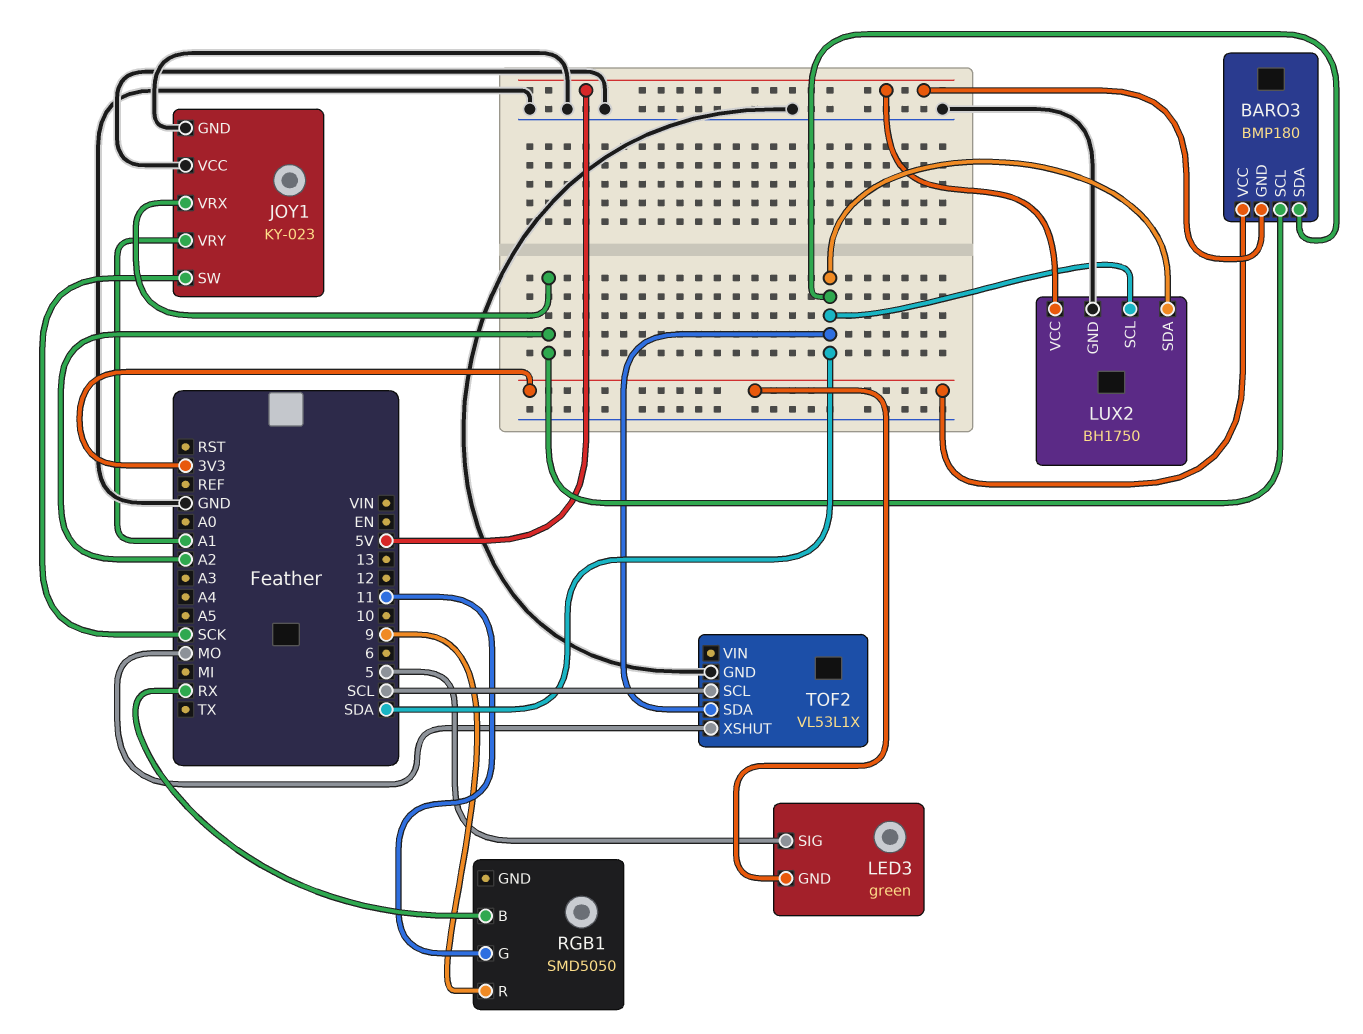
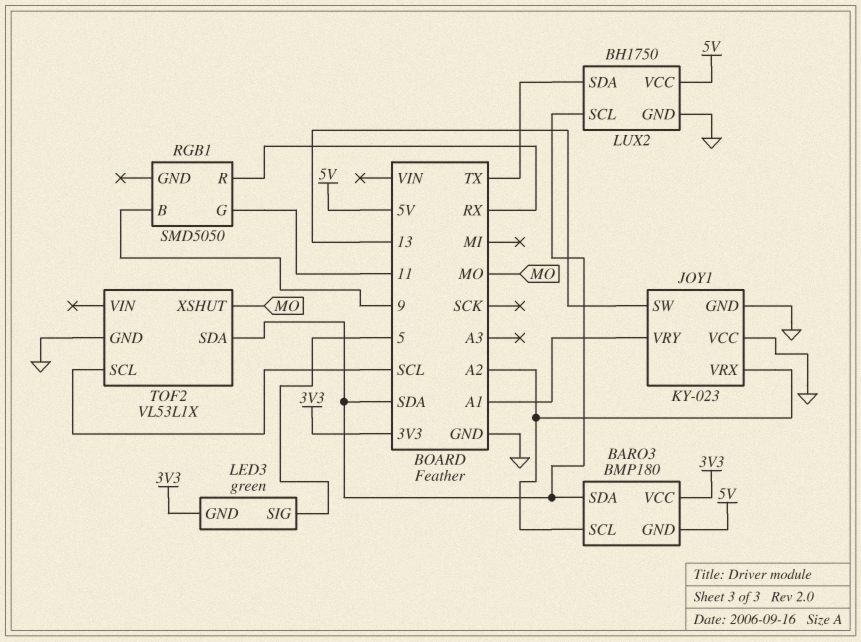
JOY1 pin SW: SCK -> 13
LUX2 pin SDA: SDA -> TX
RGB1 pin B: RX -> 9
RGB1 pin R: 9 -> RX

